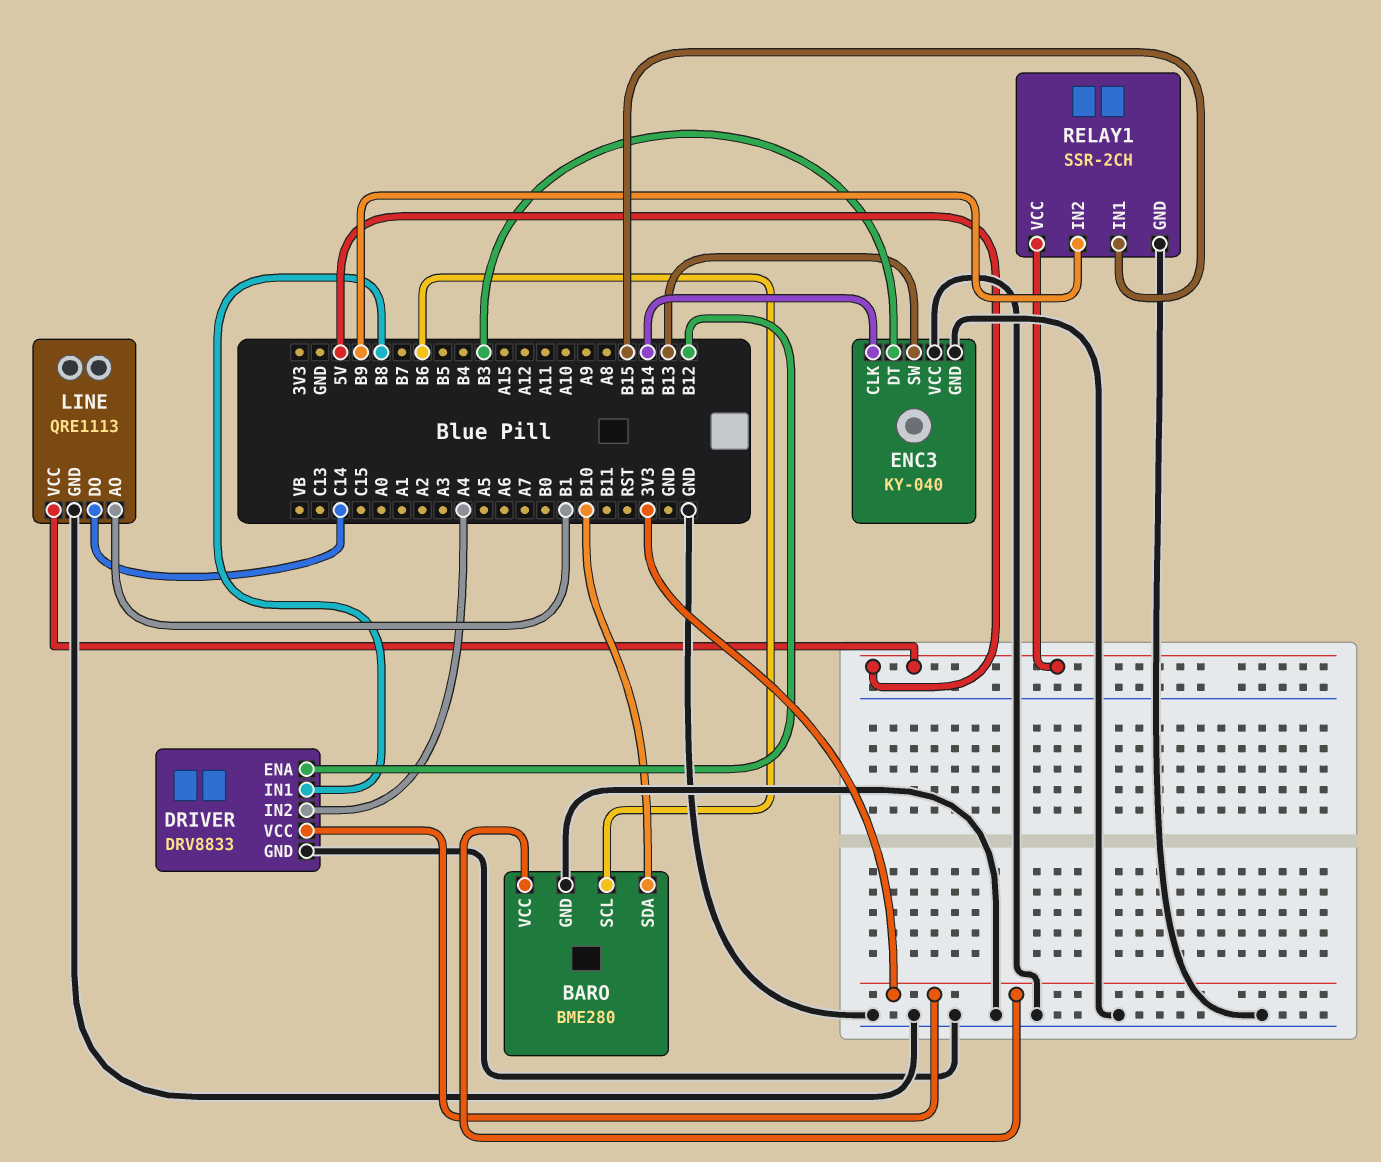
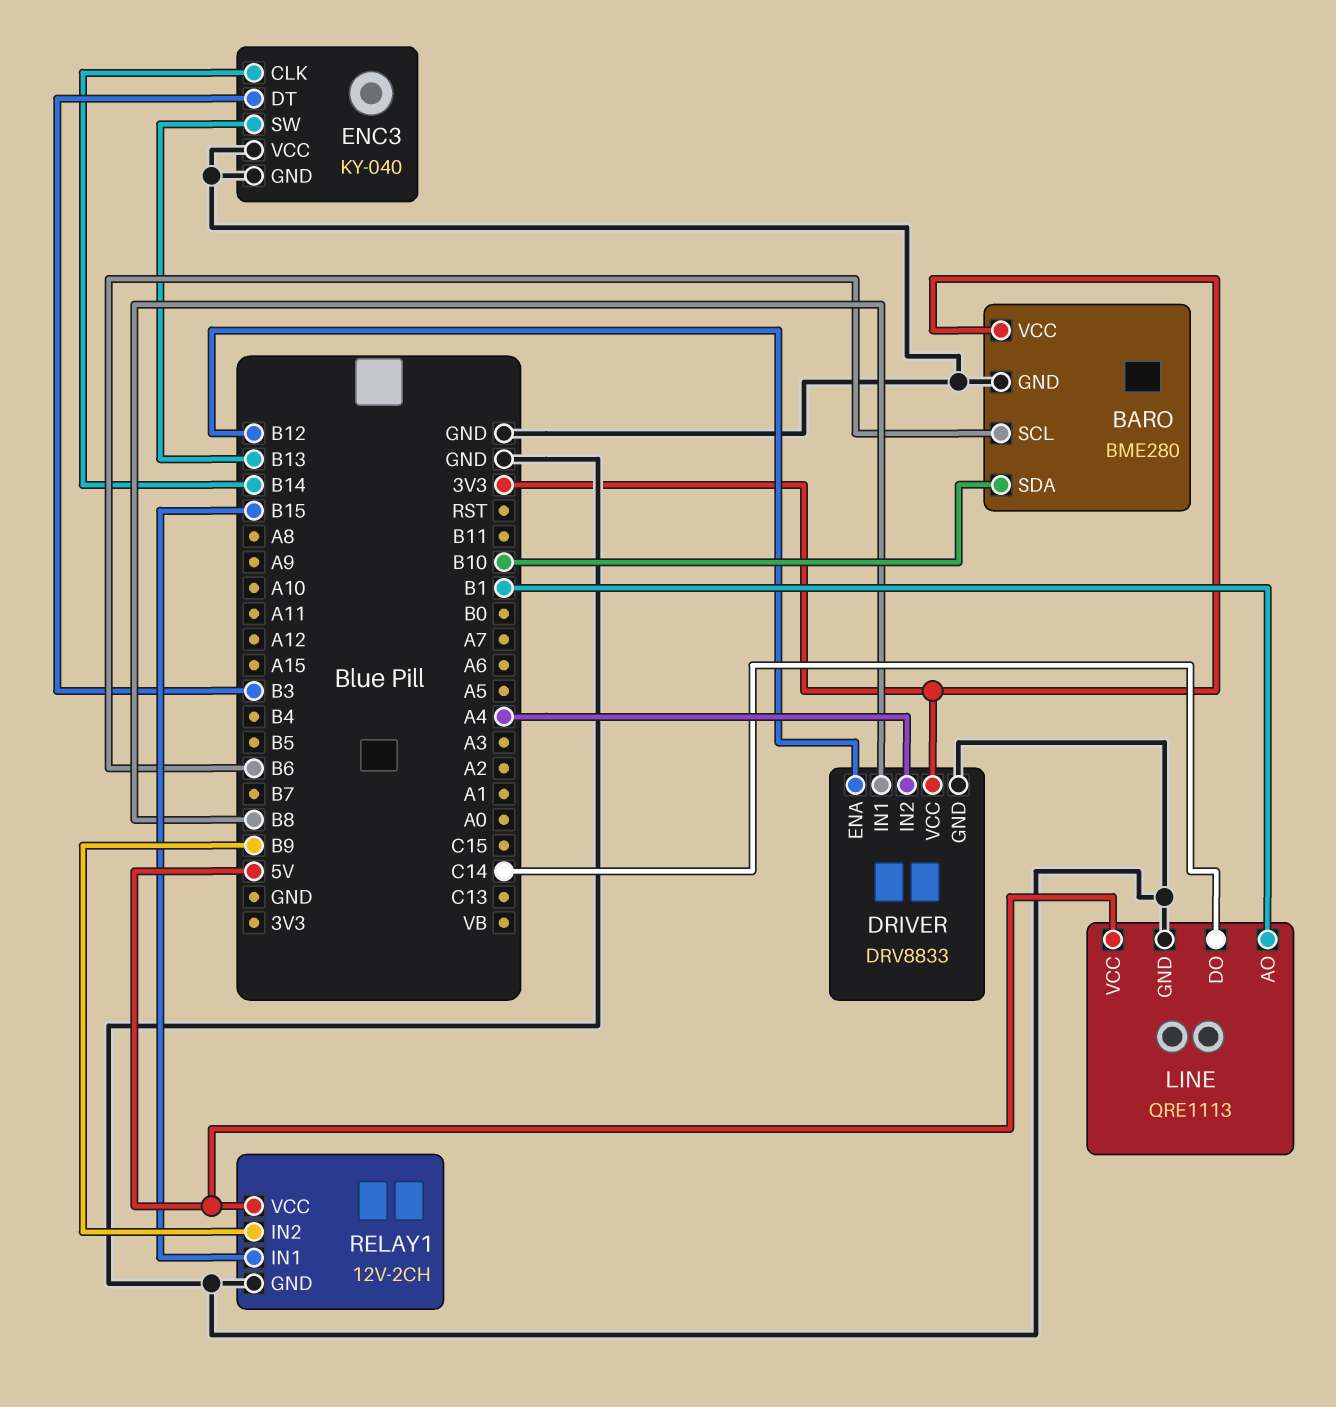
RELAY1: SSR-2CH -> 12V-2CH

